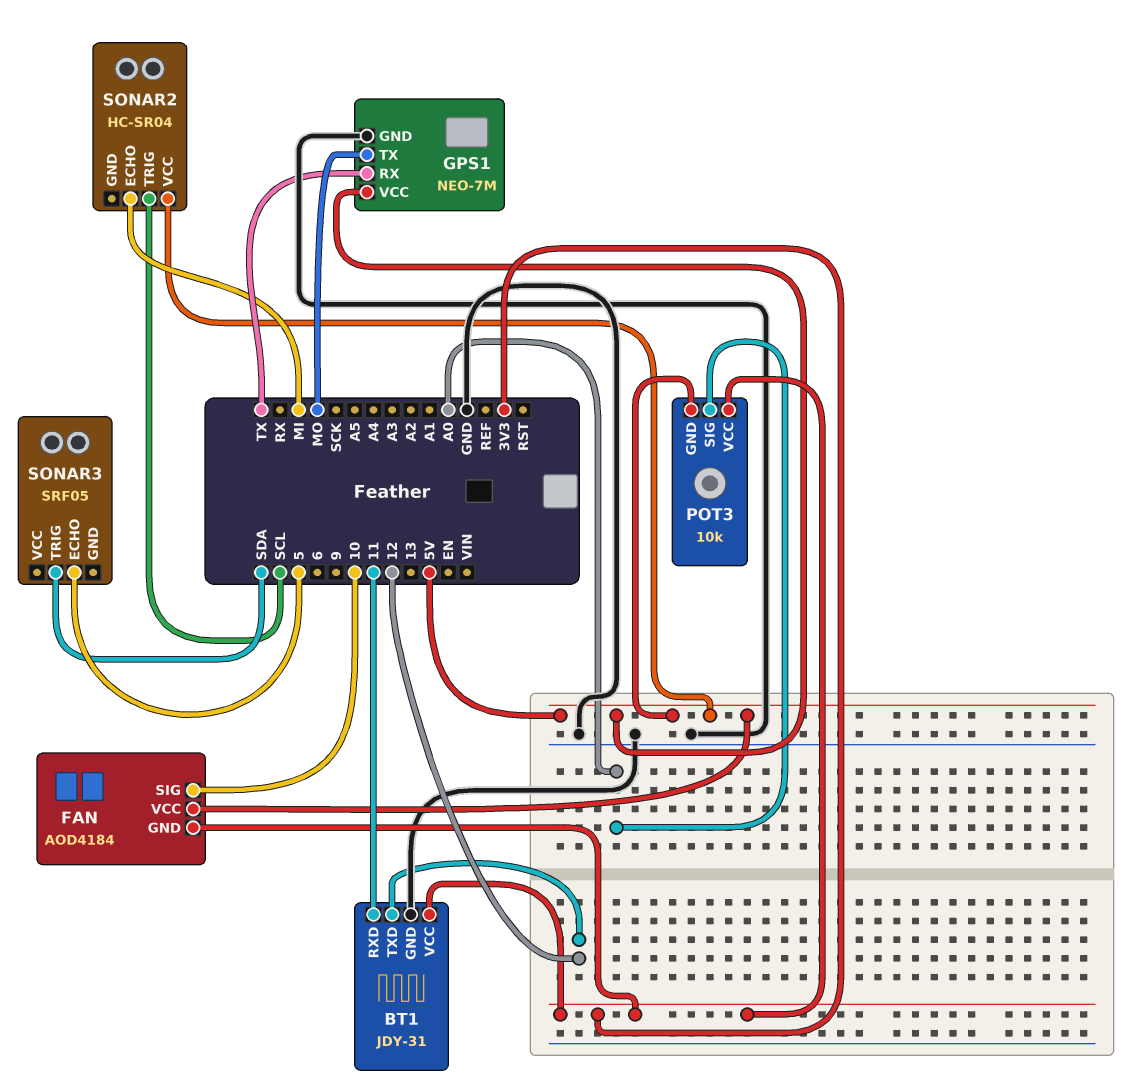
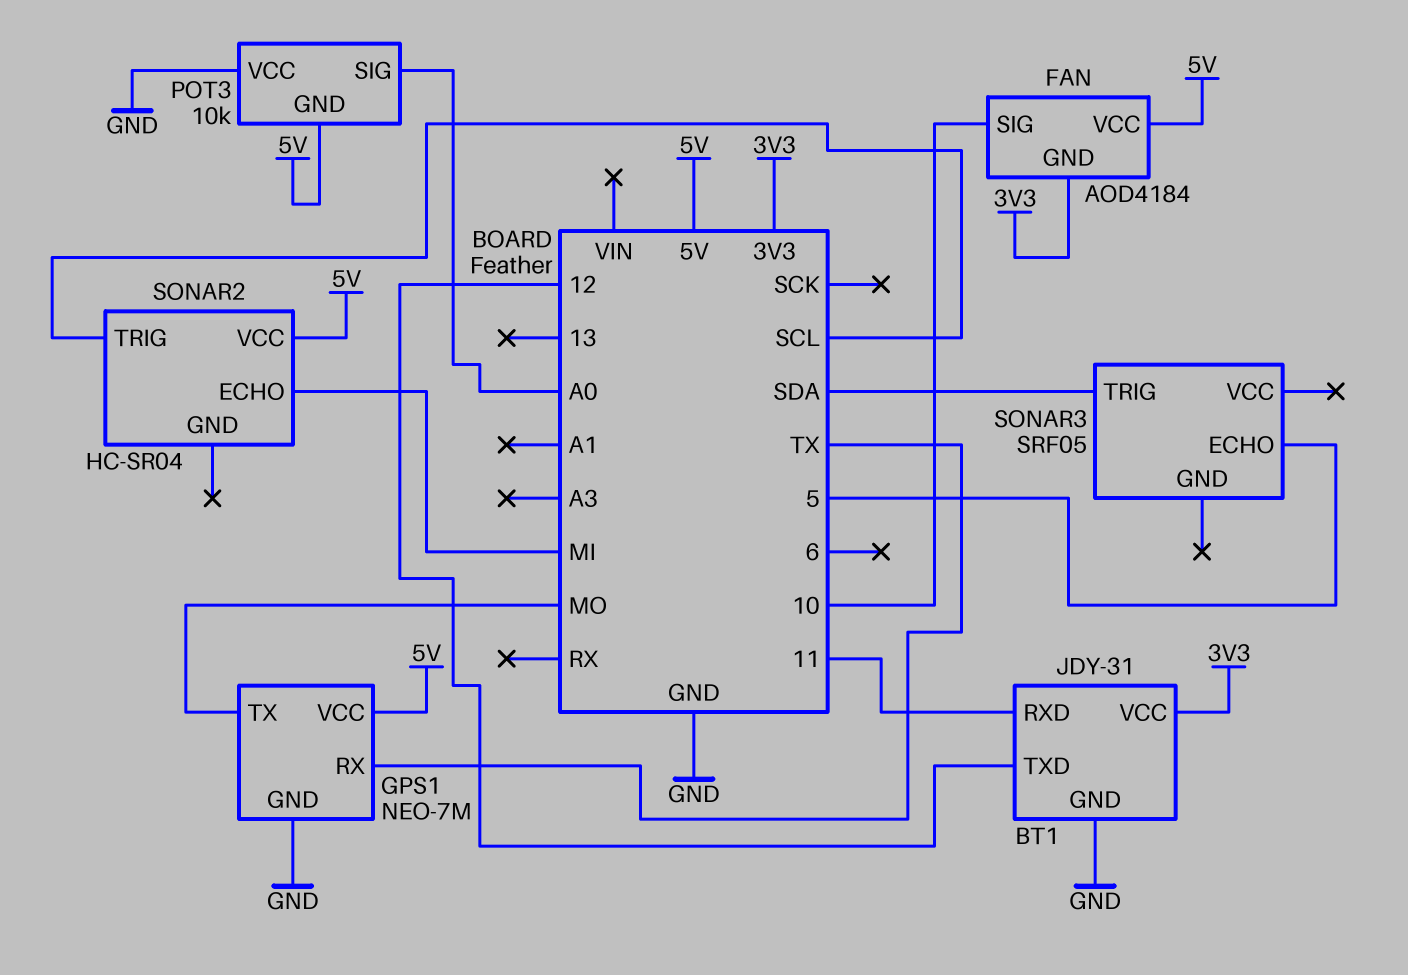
POT3 pin VCC: 3V3 -> GND

